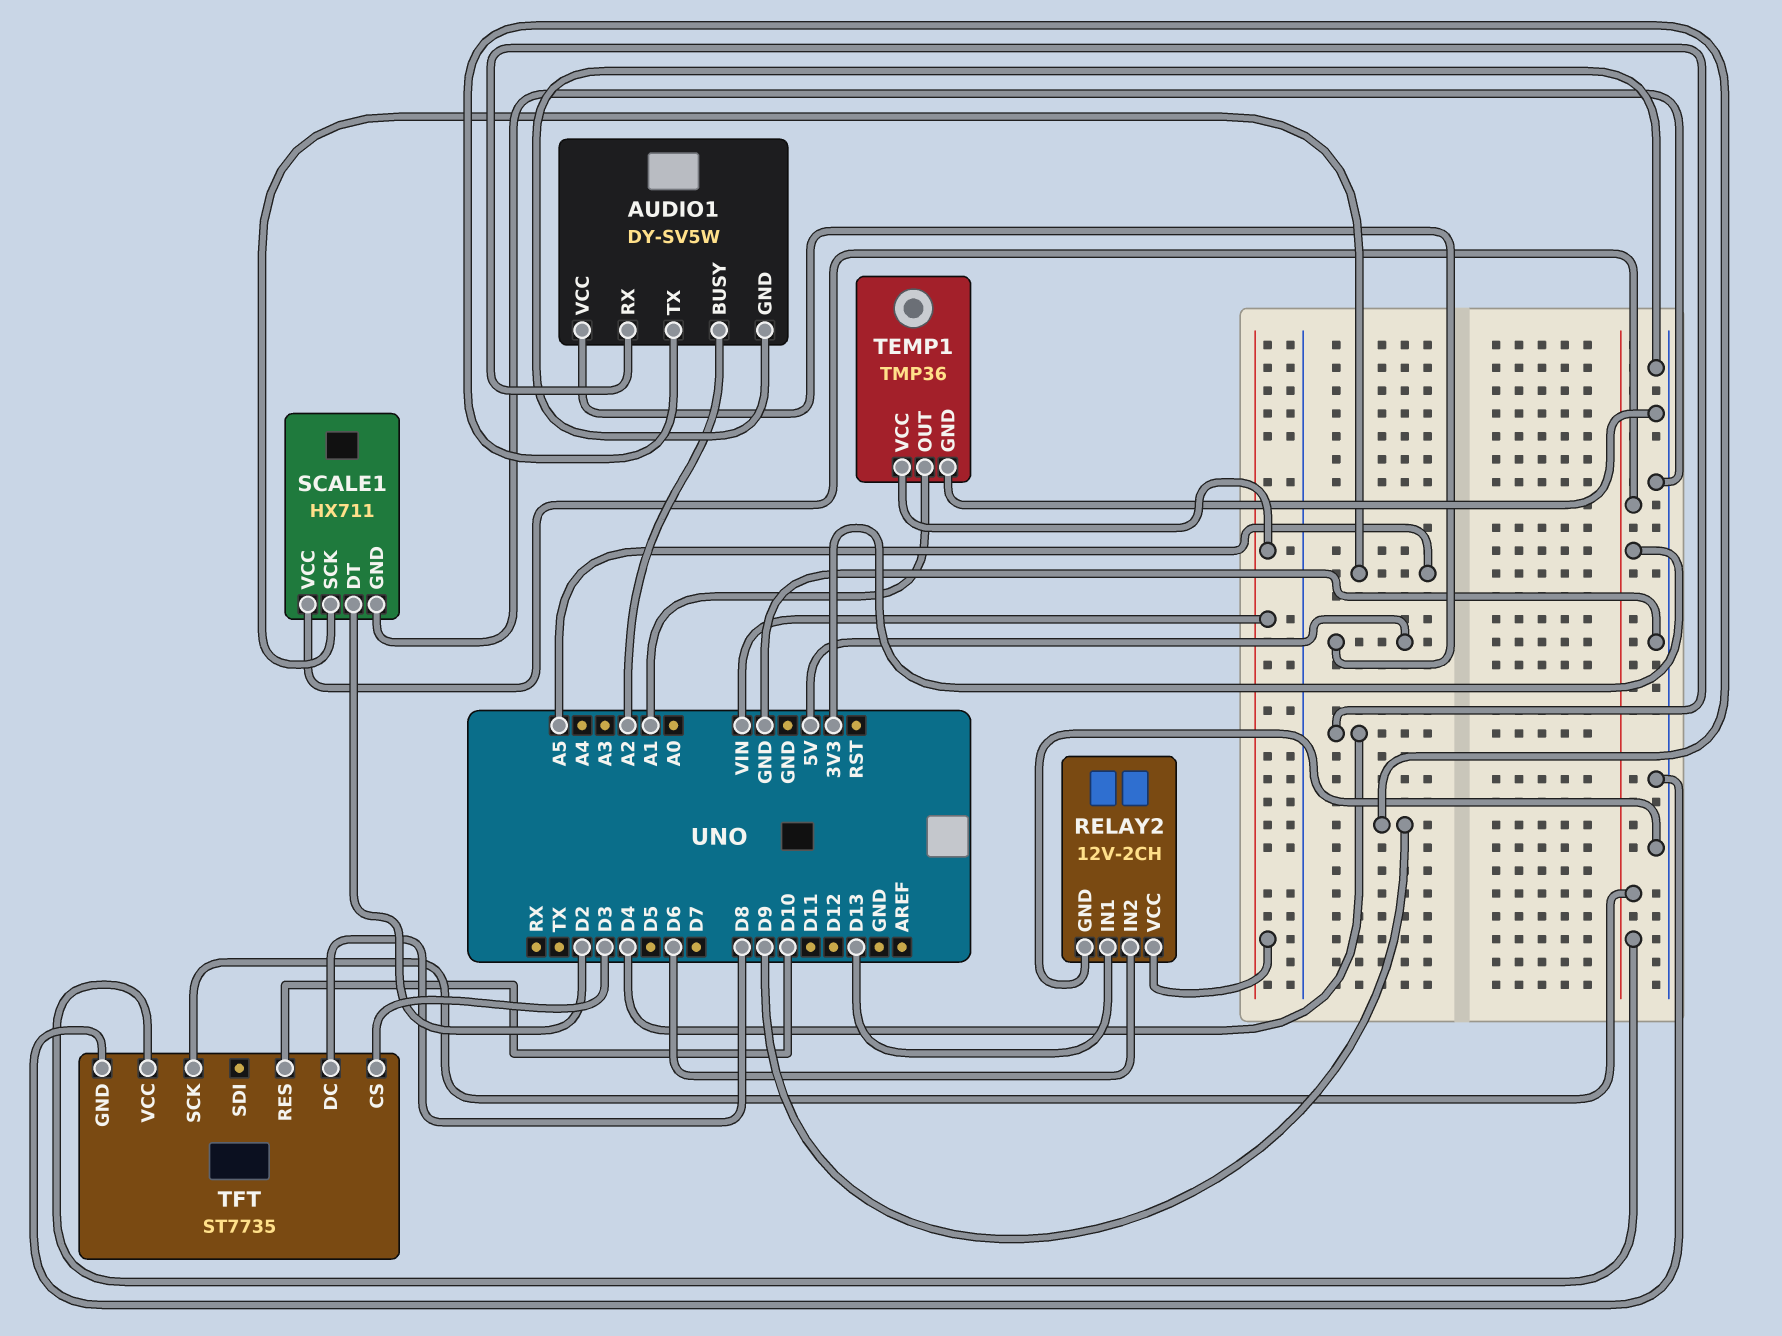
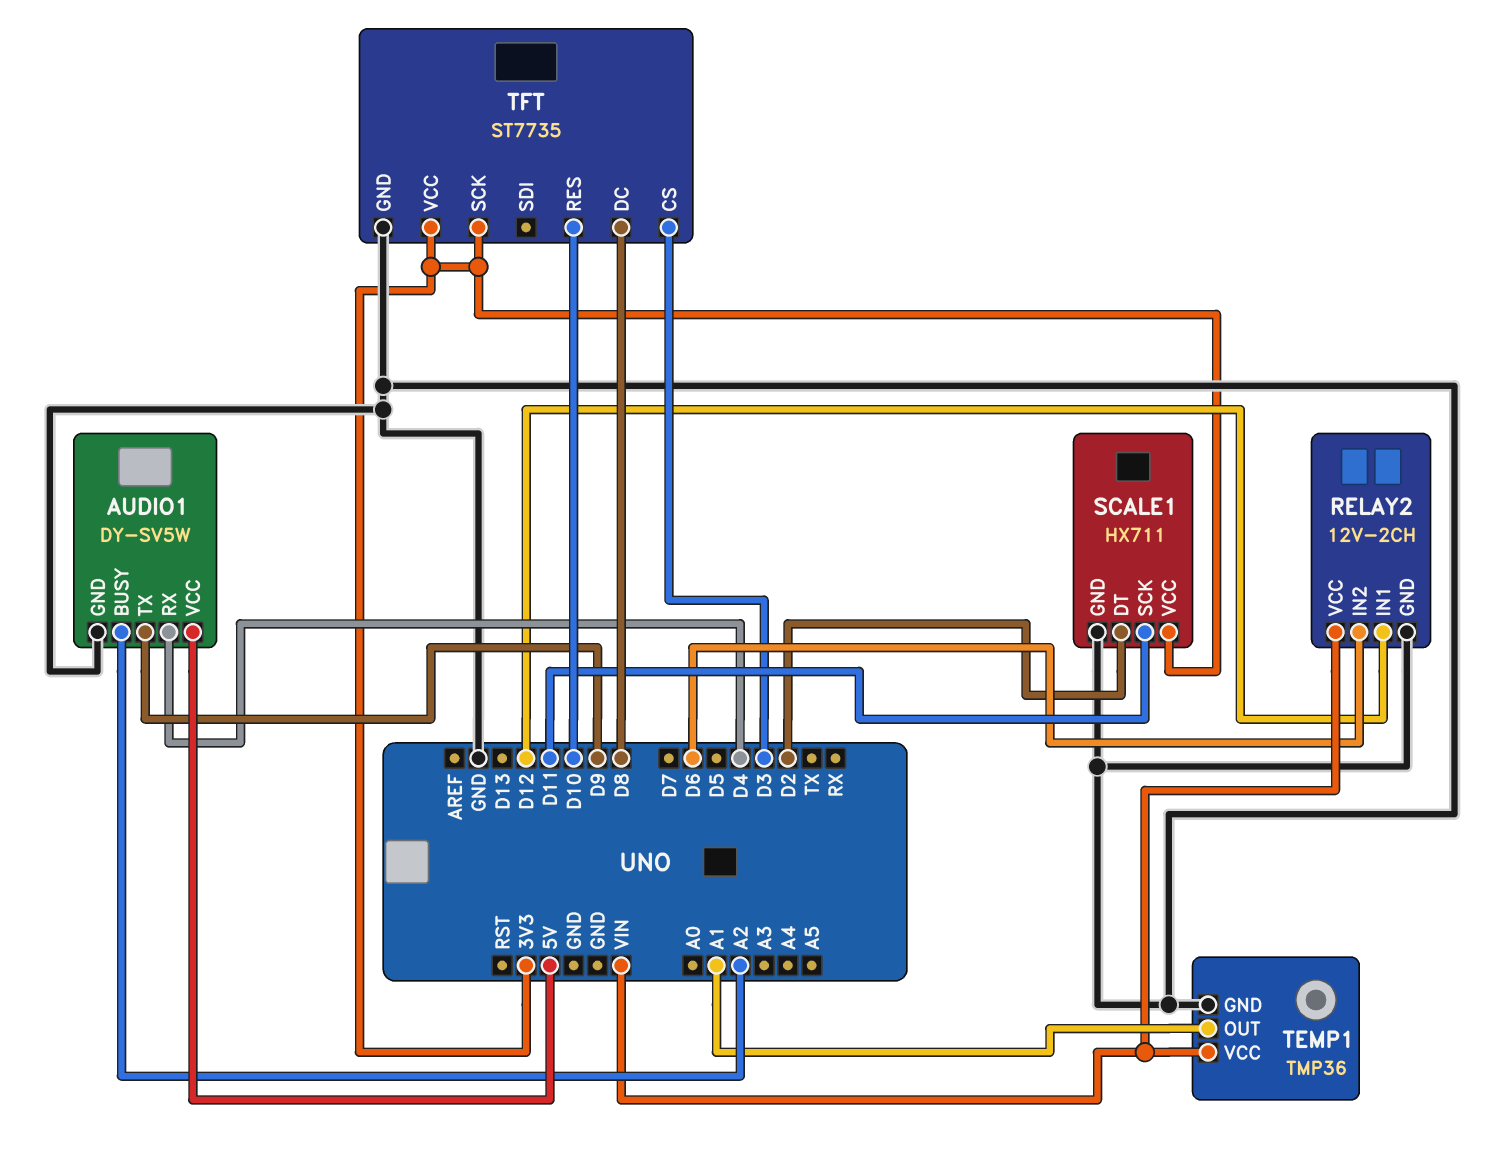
RELAY2 pin IN1: D13 -> D12
SCALE1 pin SCK: A5 -> D11

